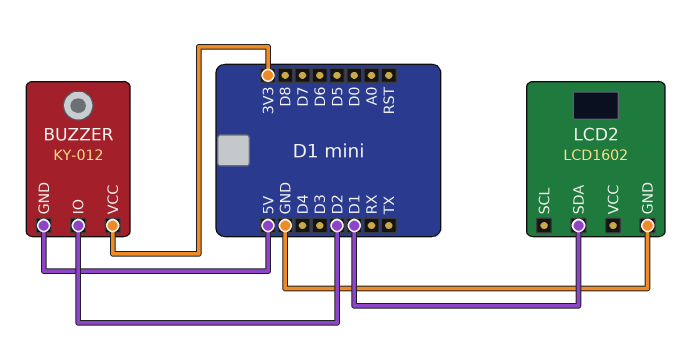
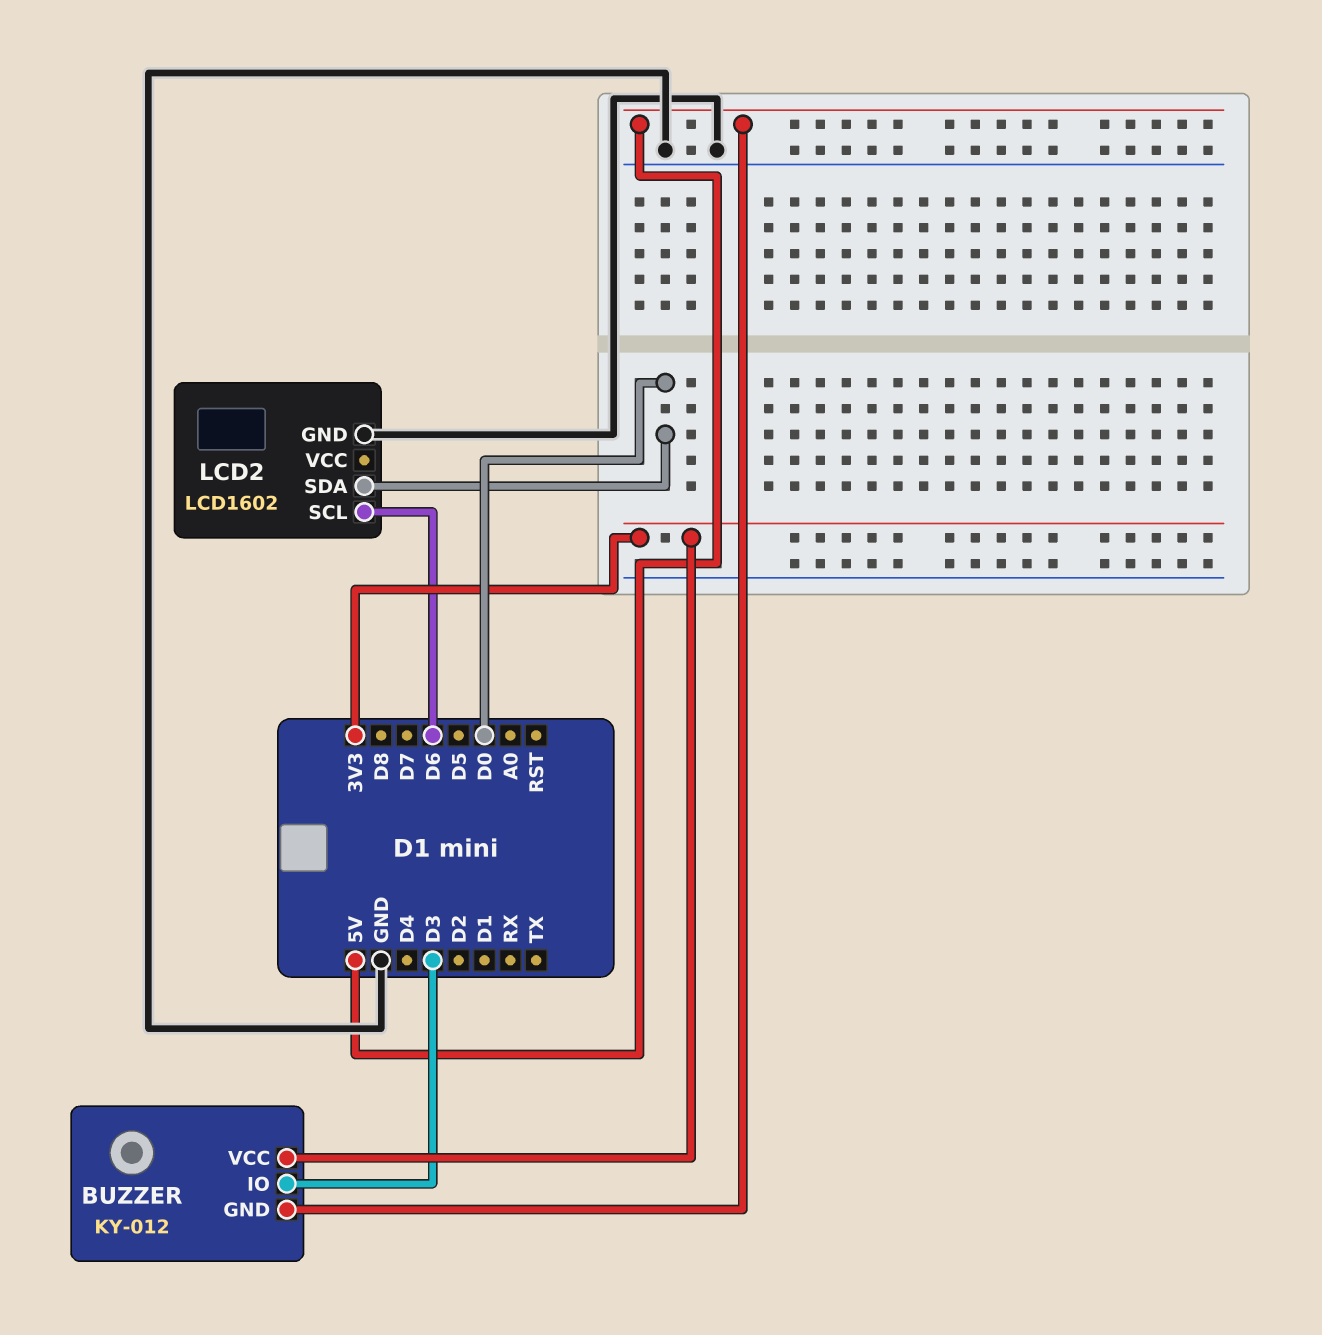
BUZZER pin IO: D2 -> D3
LCD2 pin SCL: none -> D6
LCD2 pin SDA: D1 -> D0

